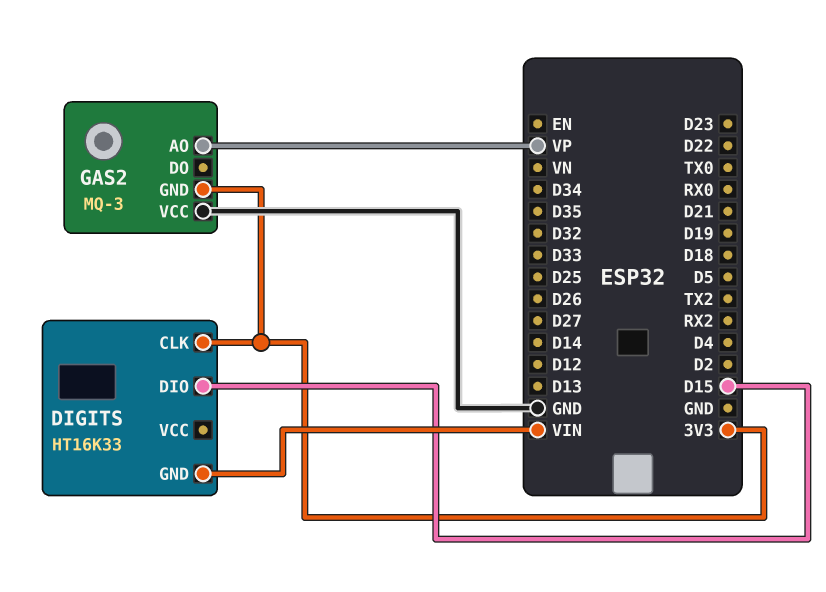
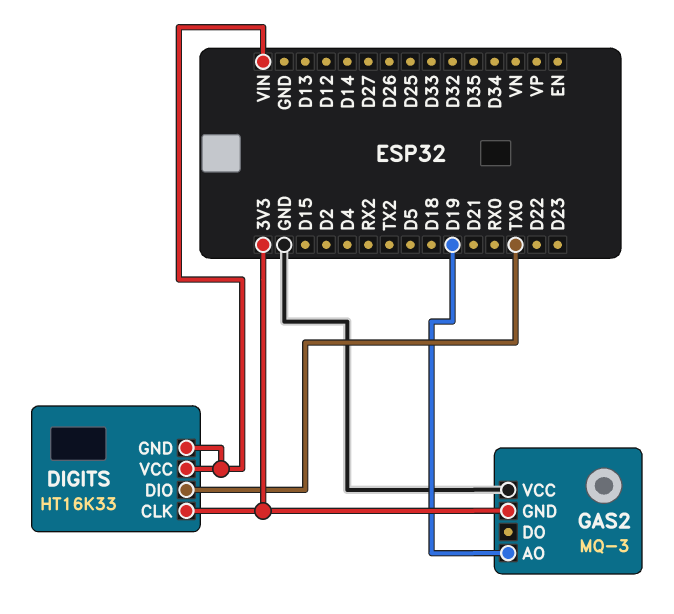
DIGITS pin DIO: D15 -> TX0
DIGITS pin VCC: none -> VIN
GAS2 pin AO: VP -> D19

